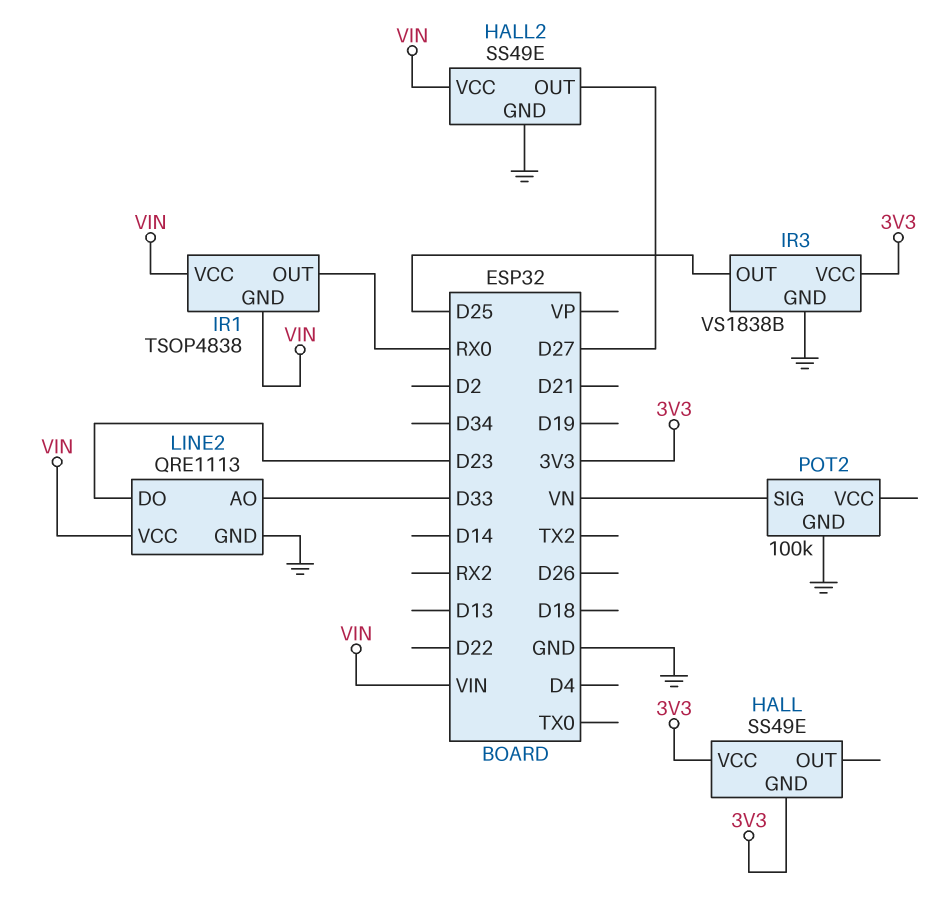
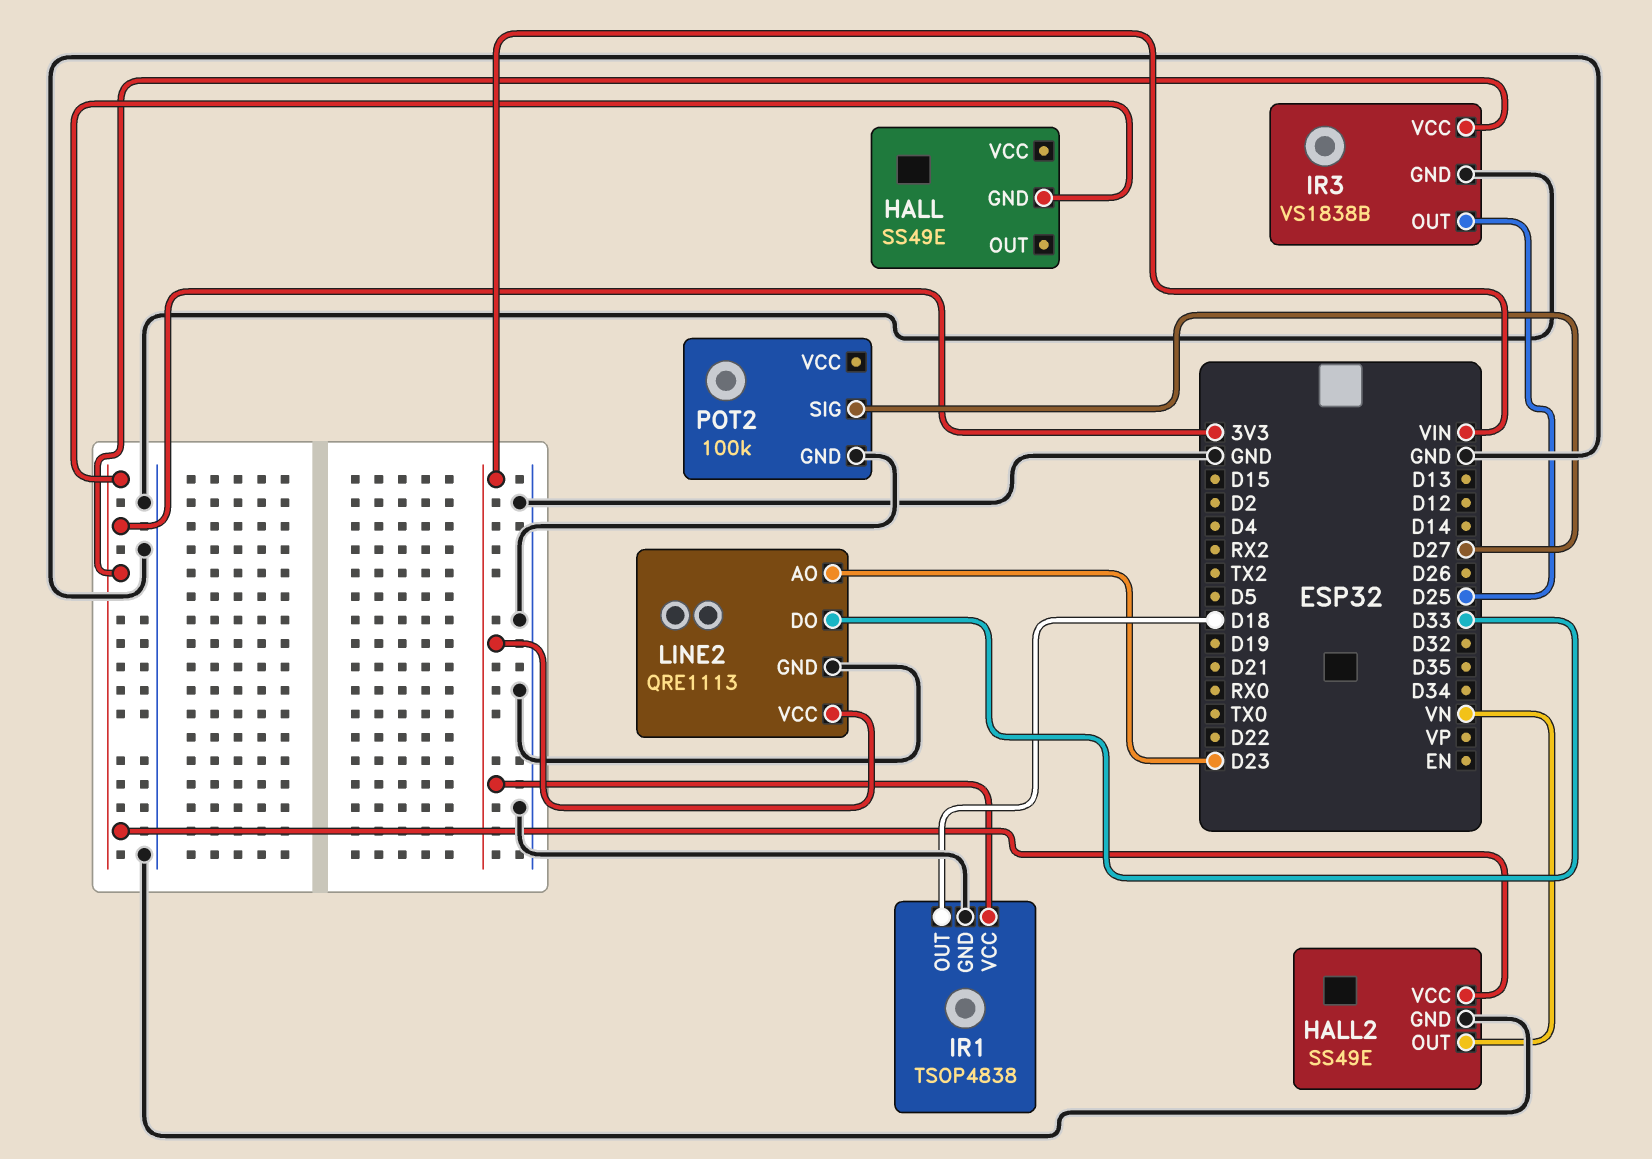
HALL pin VCC: 3V3 -> none
HALL2 pin OUT: D27 -> VN
HALL2 pin VCC: VIN -> 3V3
IR1 pin GND: VIN -> GND
IR1 pin OUT: RX0 -> D18
LINE2 pin AO: D33 -> D23
LINE2 pin DO: D23 -> D33
POT2 pin SIG: VN -> D27

